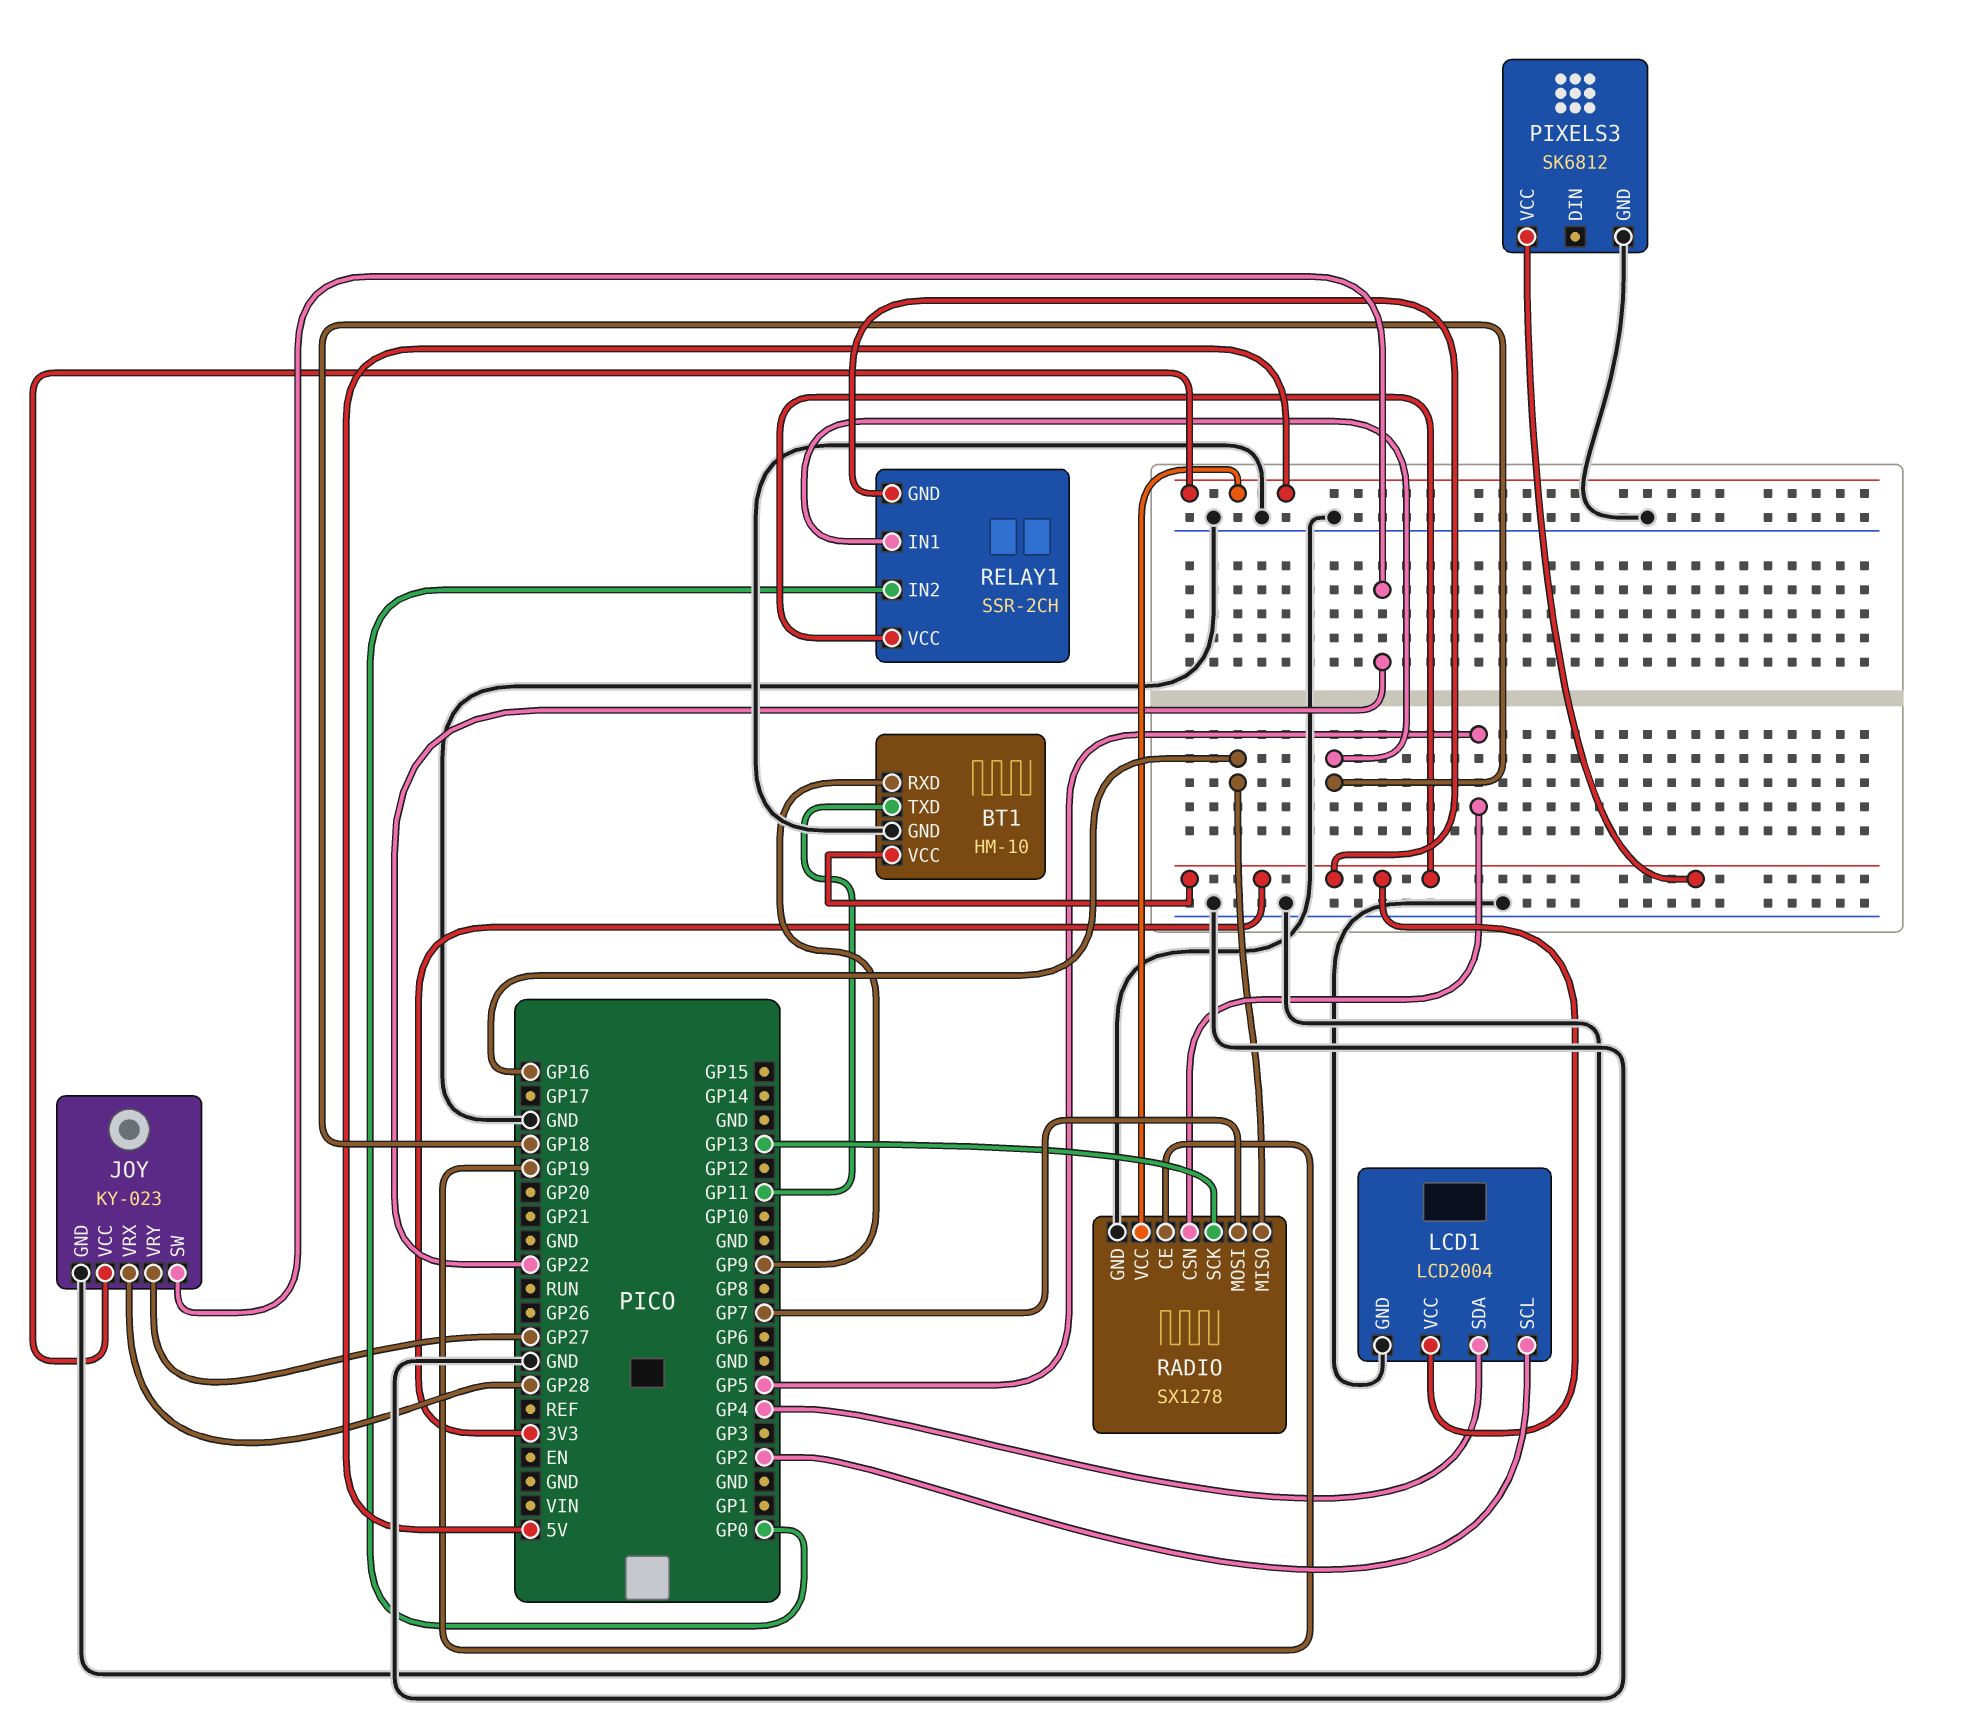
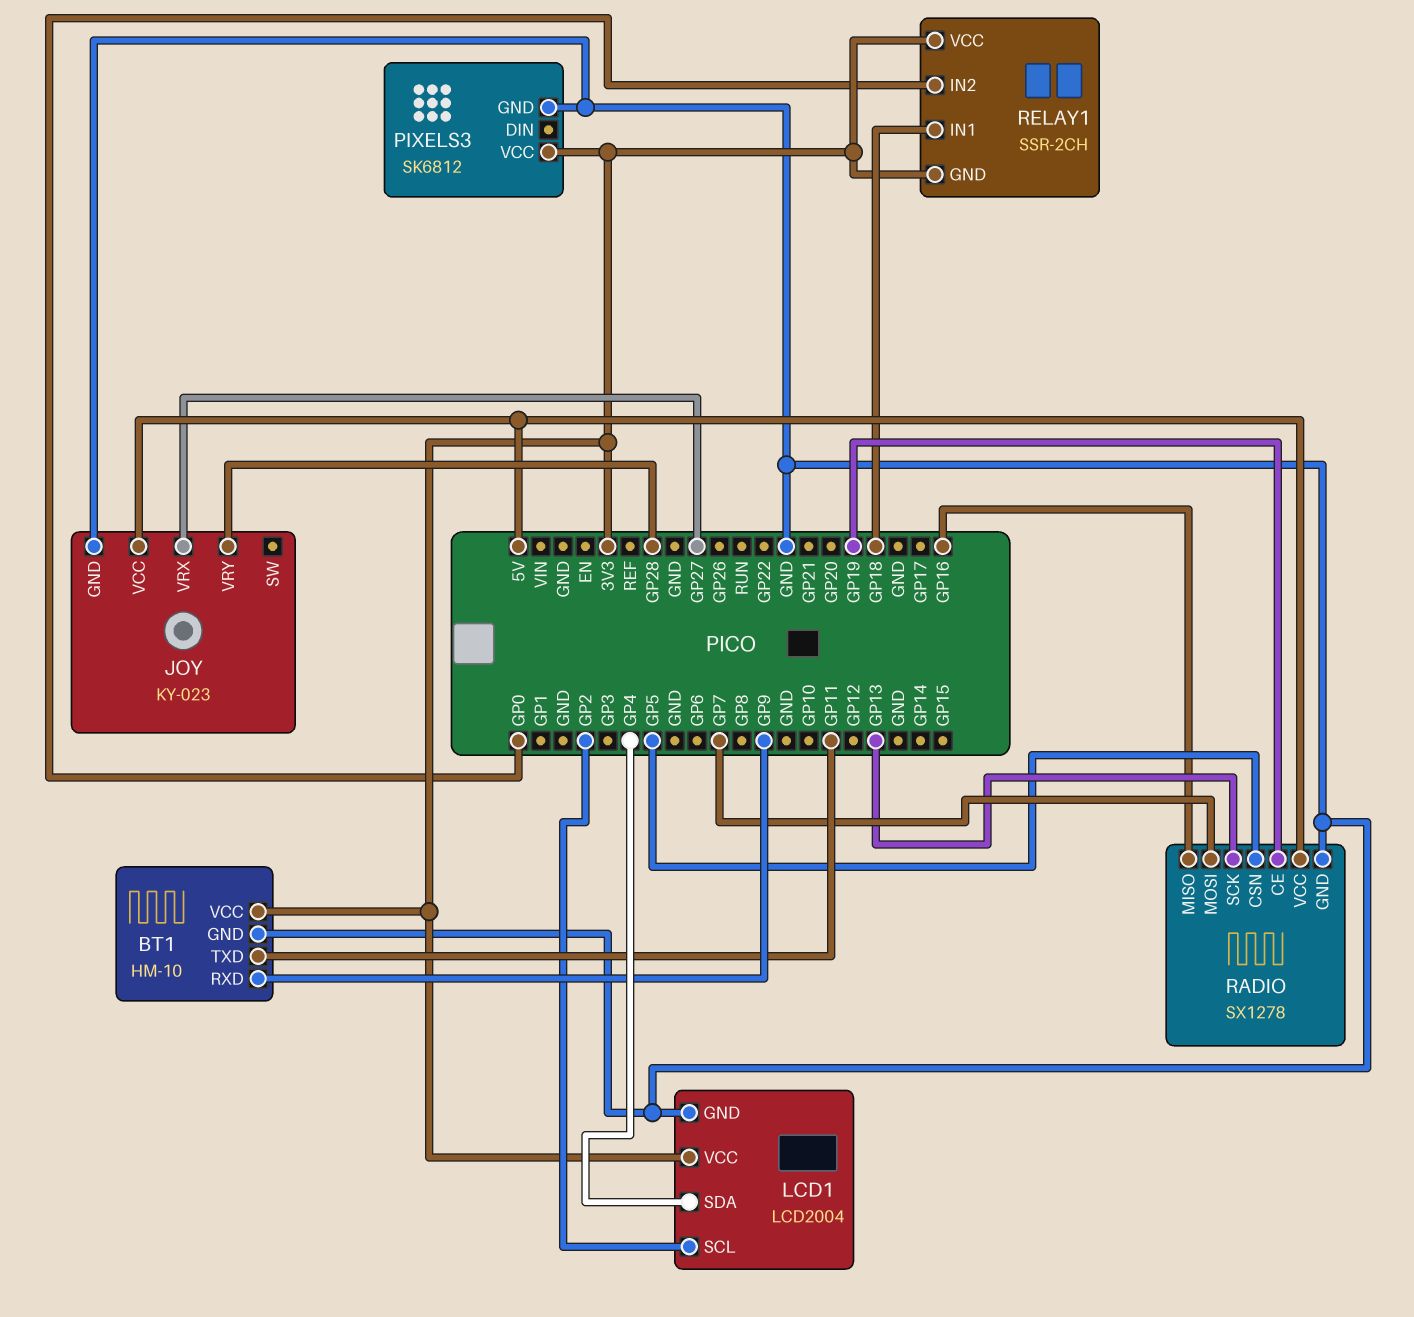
JOY pin SW: GP22 -> none
JOY pin VRX: GP28 -> GP27
JOY pin VRY: GP27 -> GP28

